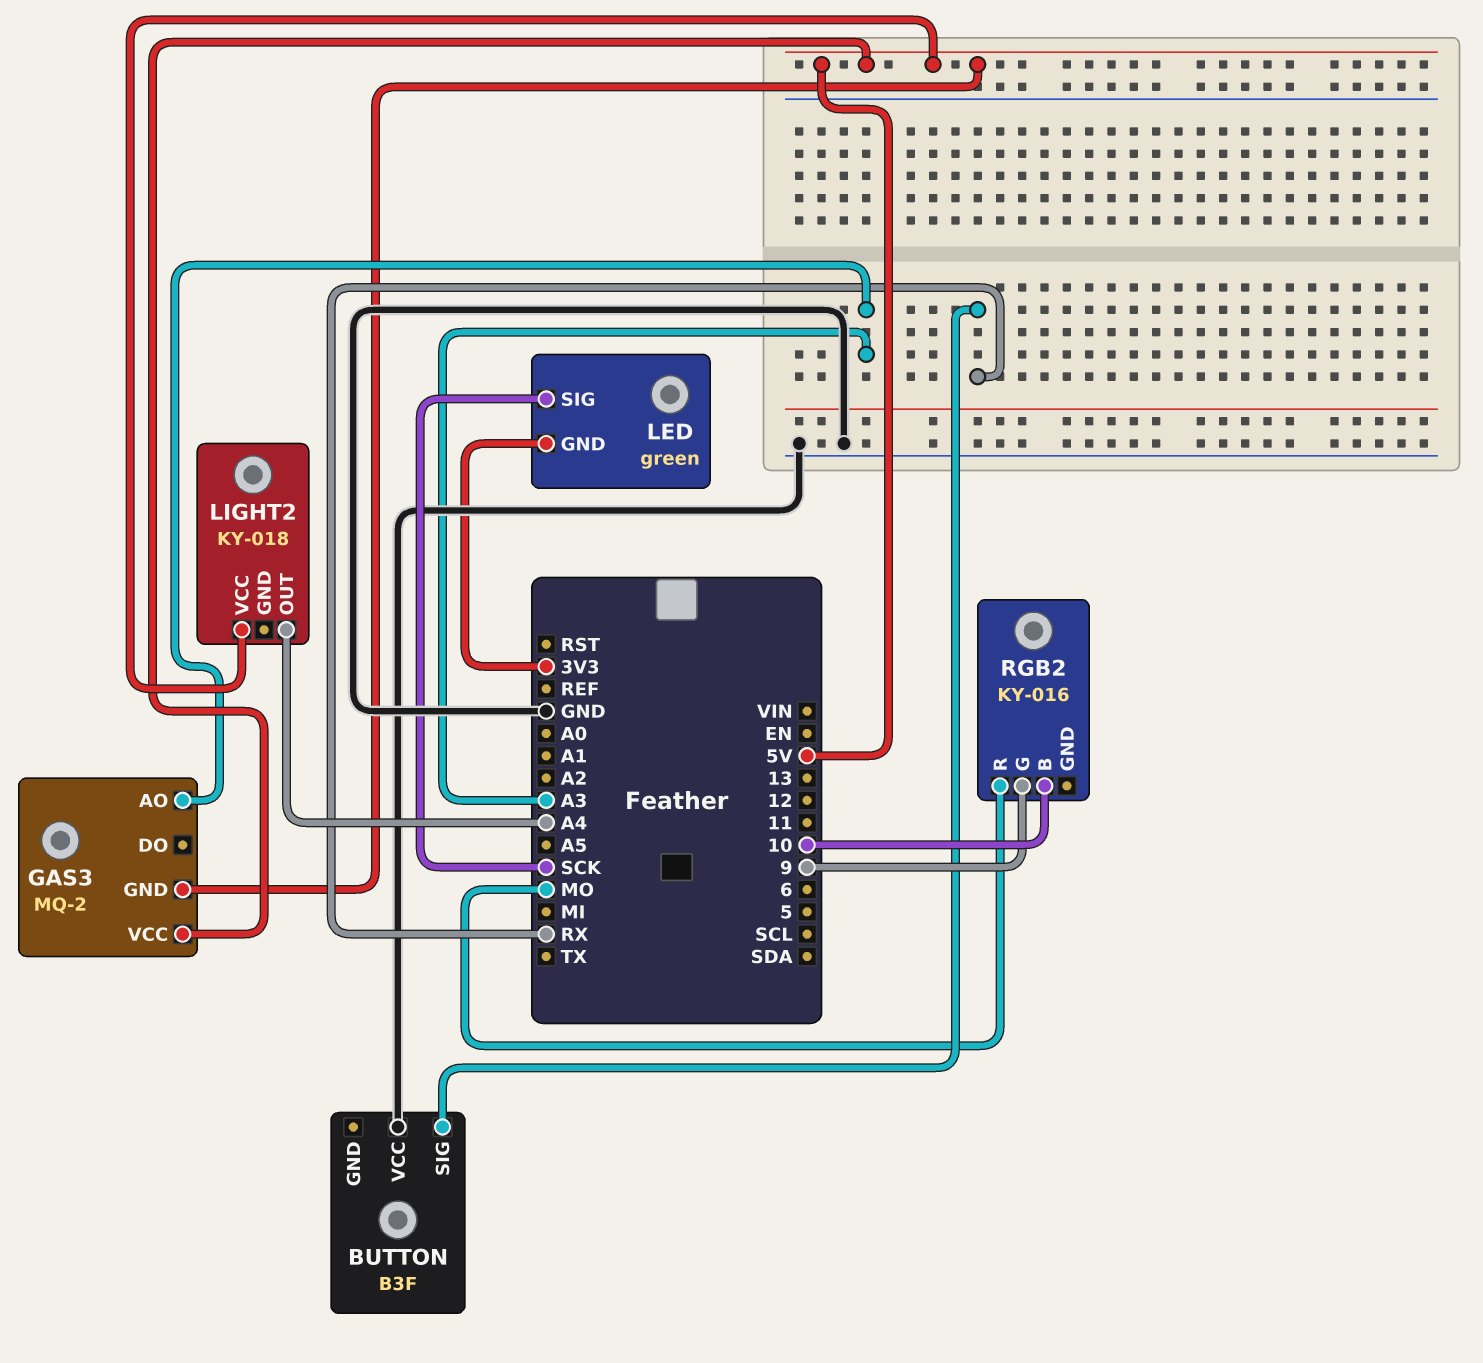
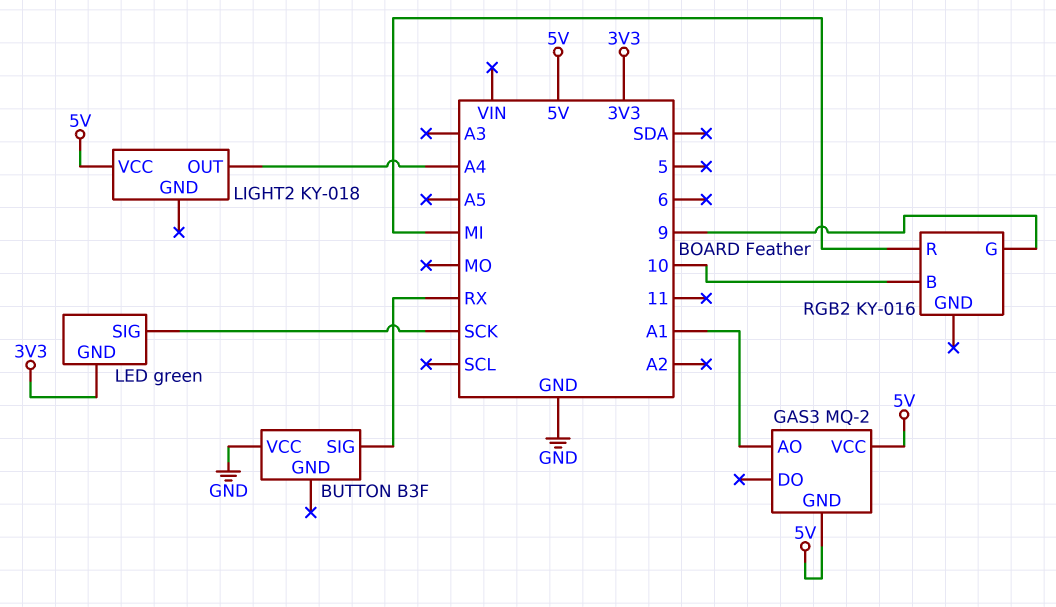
GAS3 pin AO: A3 -> A1
RGB2 pin R: MO -> MI

